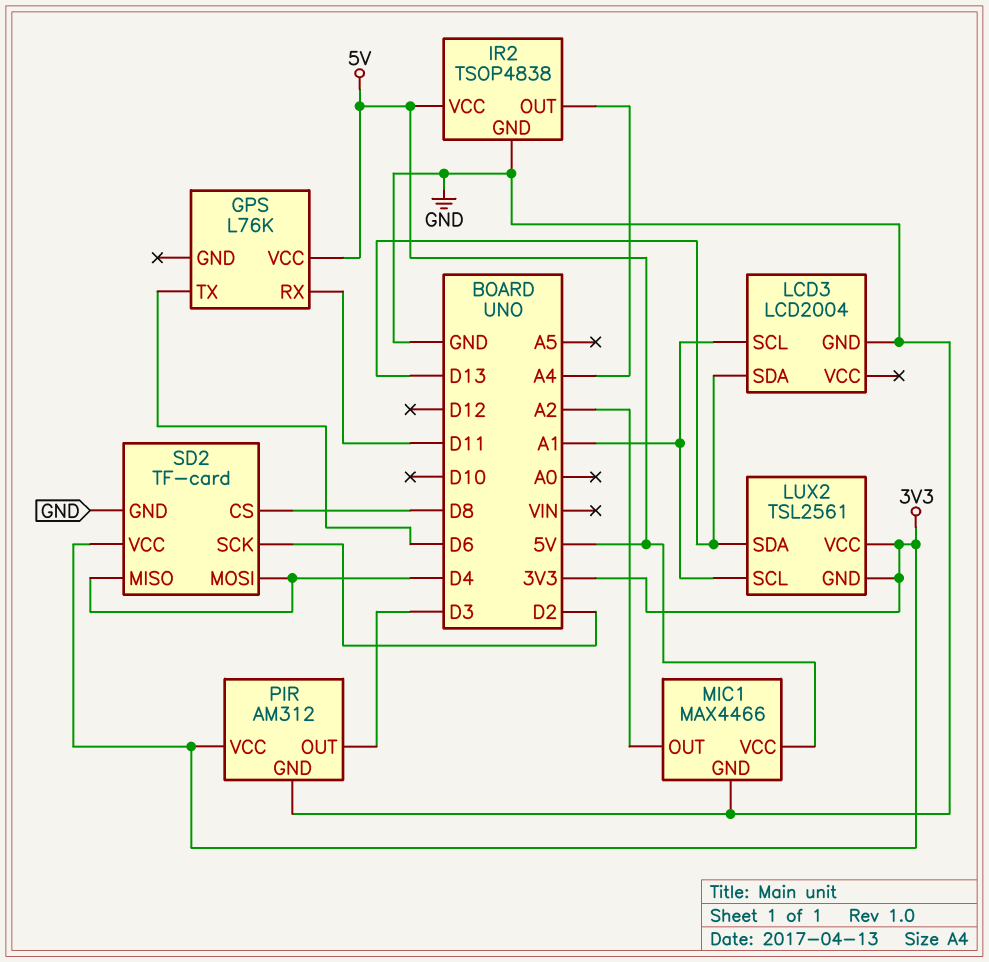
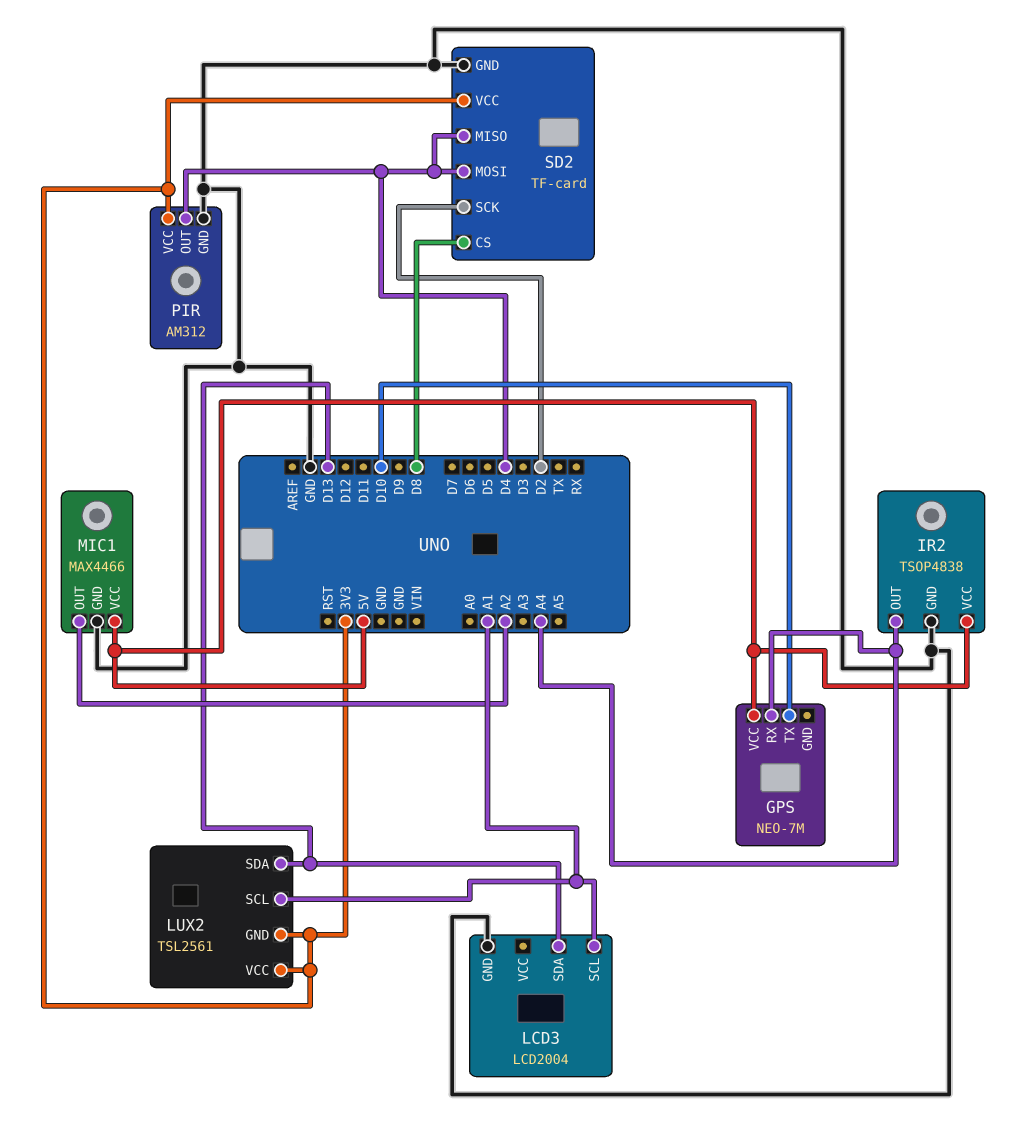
GPS: L76K -> NEO-7M
GPS pin RX: D11 -> A4
GPS pin TX: D6 -> D10
PIR pin OUT: D3 -> D4

